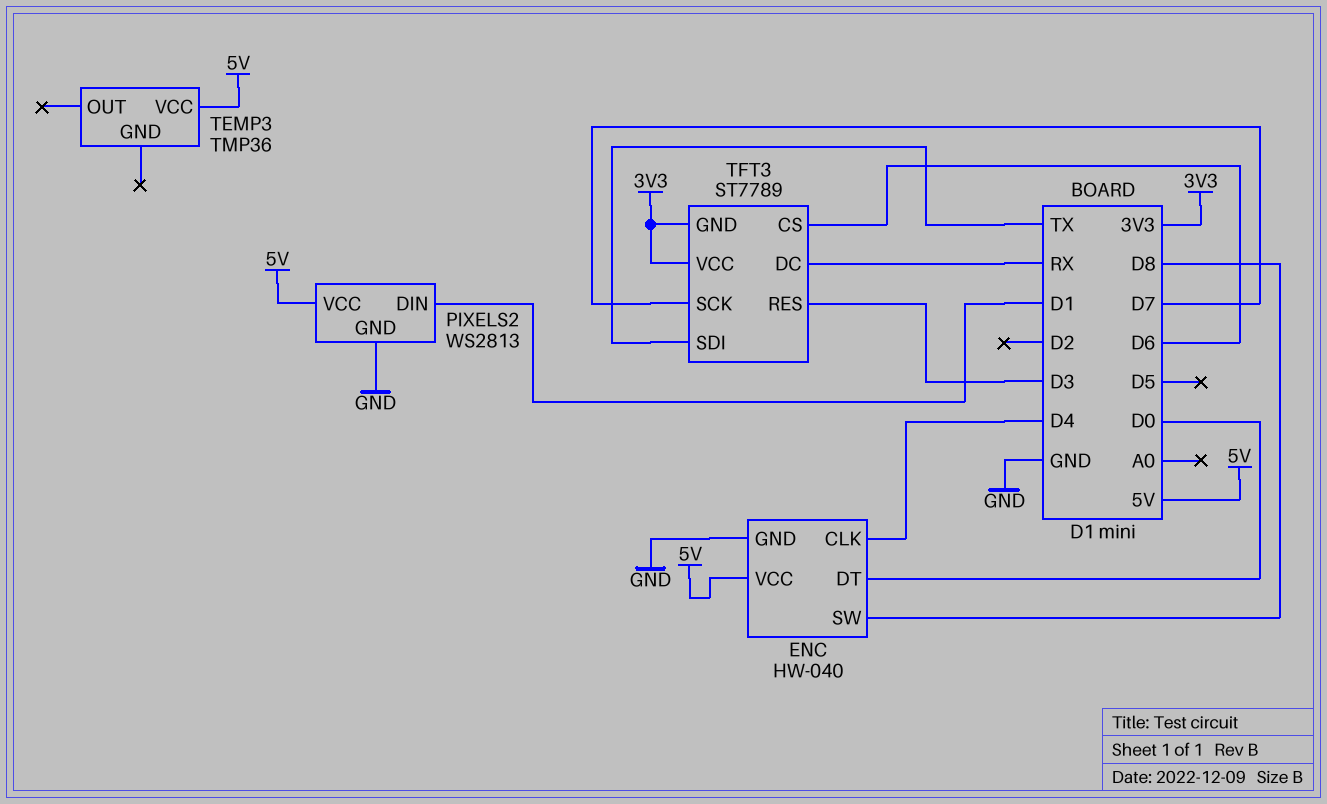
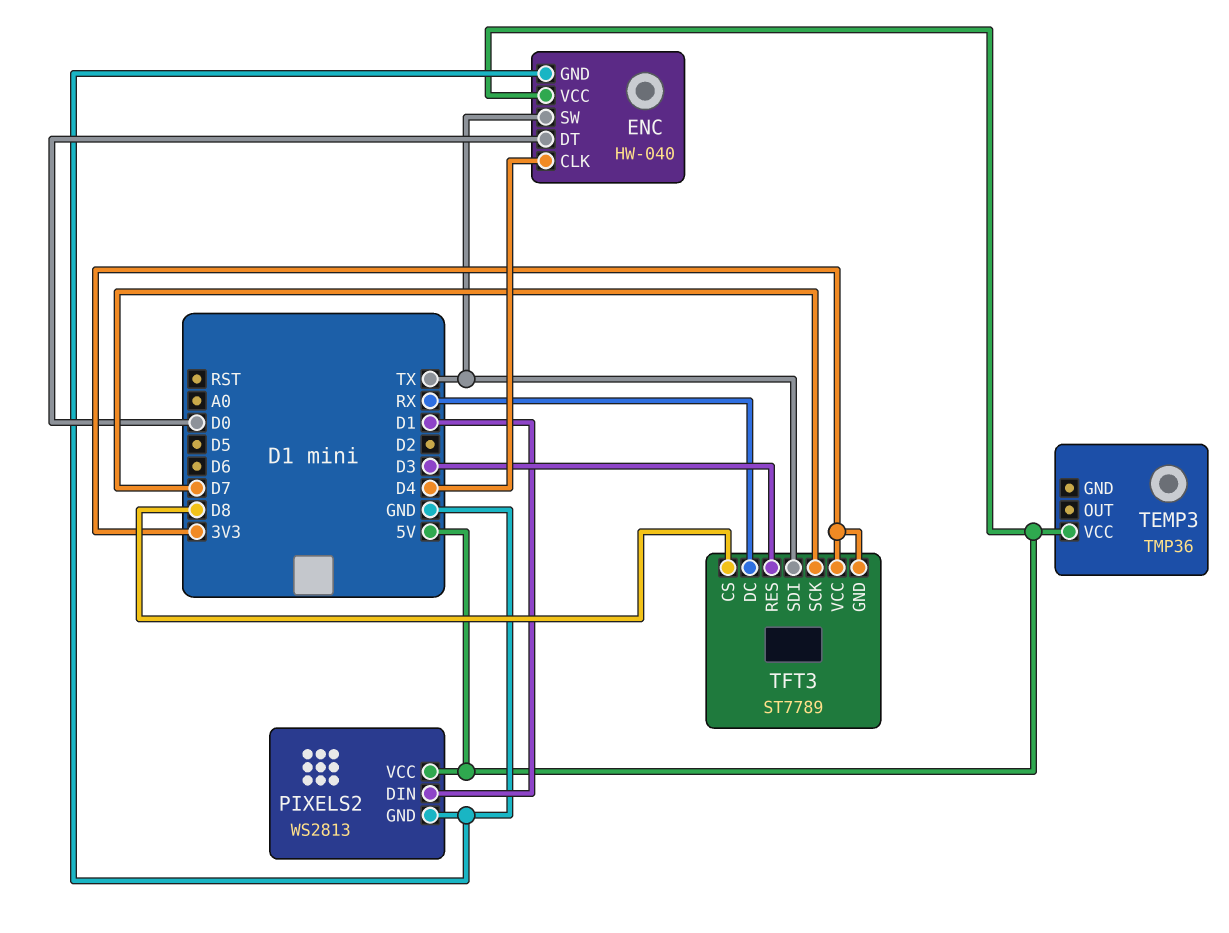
ENC pin SW: D8 -> TX
TFT3 pin CS: D6 -> D8

